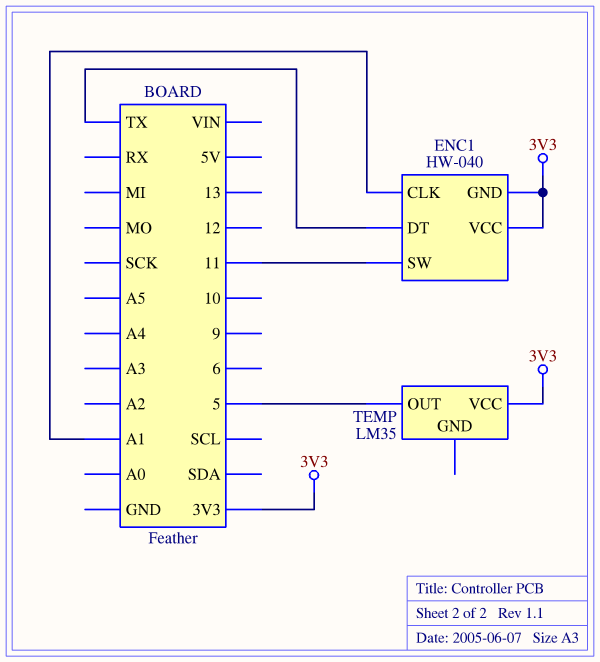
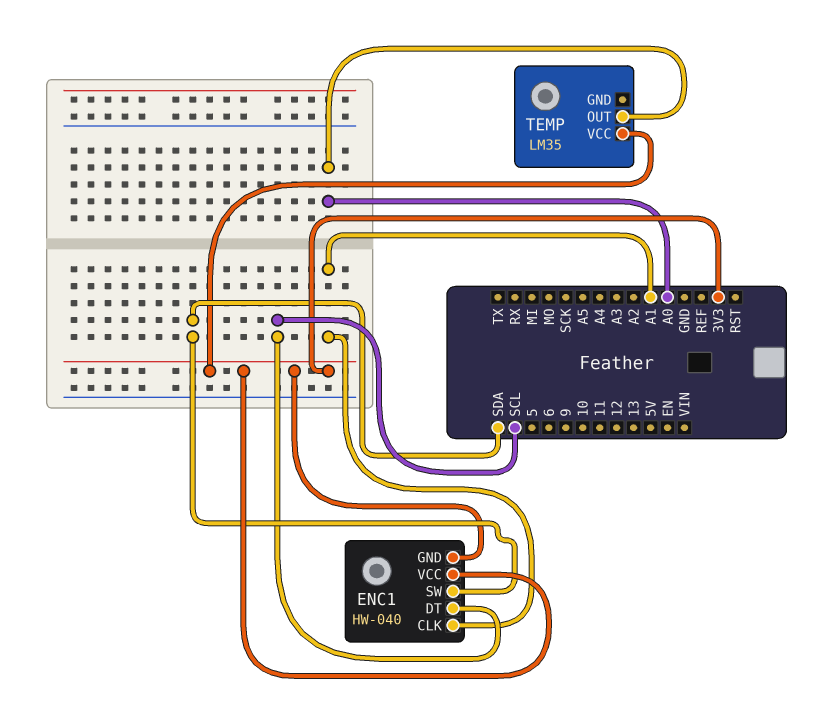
ENC1 pin DT: TX -> SCL
ENC1 pin SW: 11 -> SDA
TEMP pin OUT: 5 -> A0

